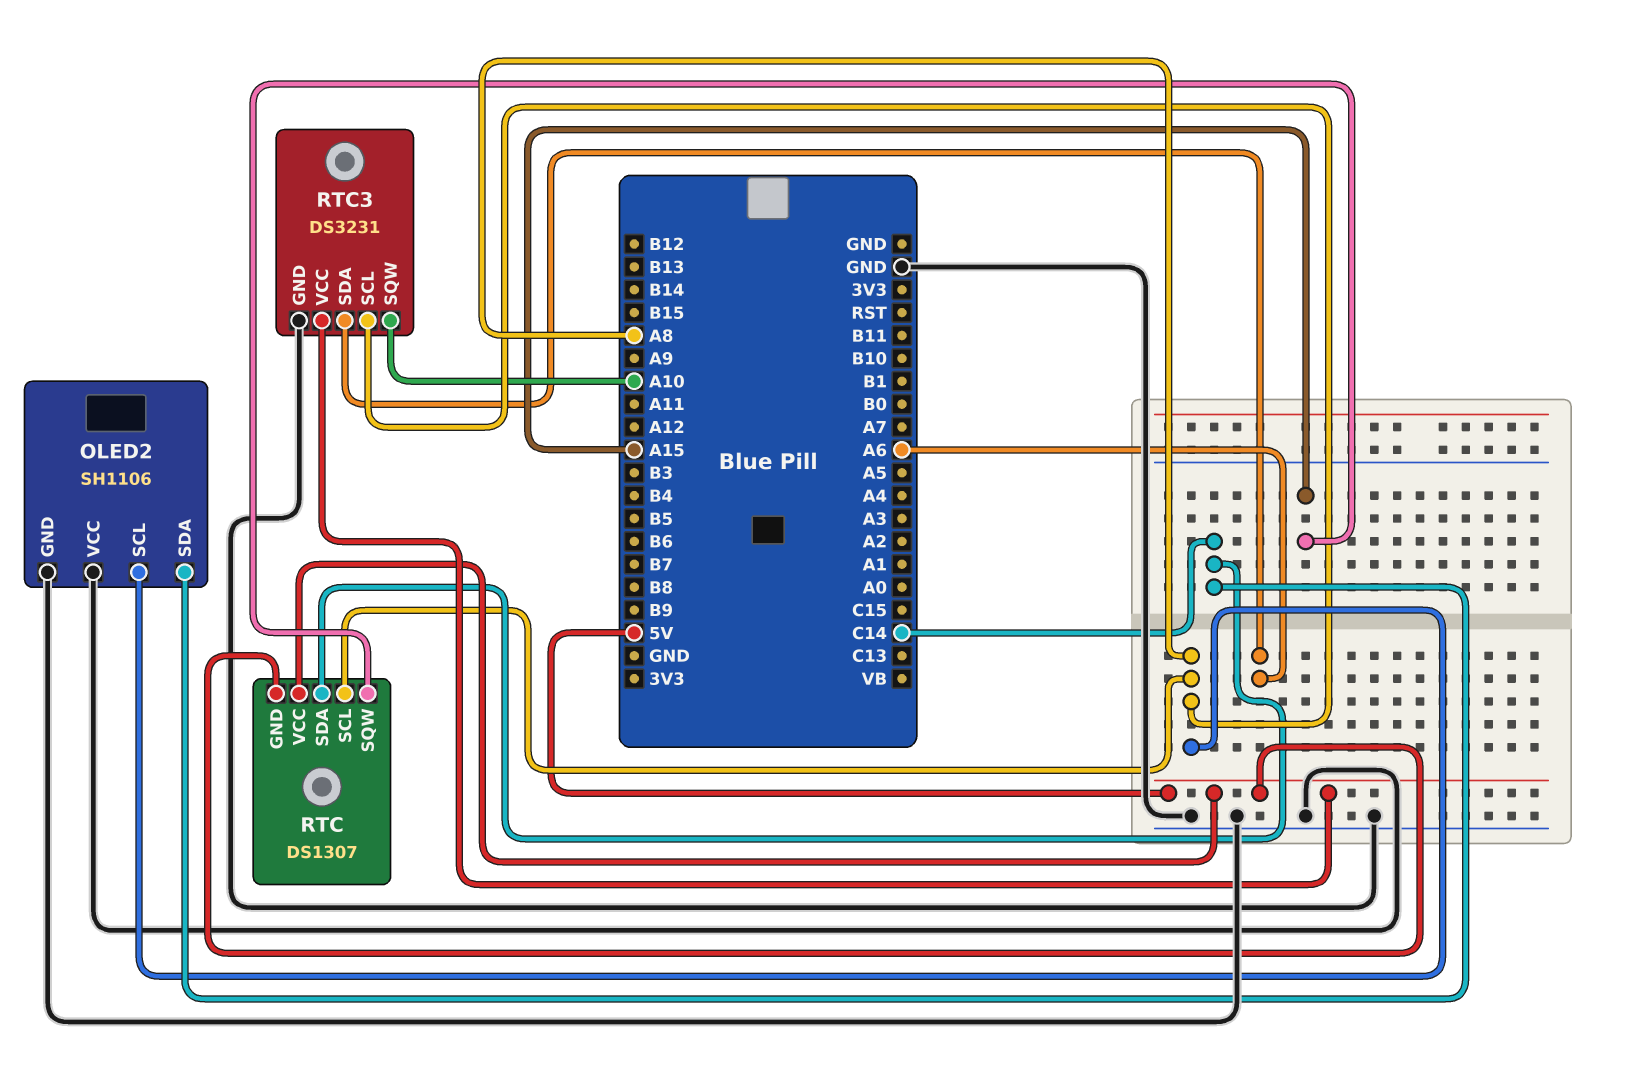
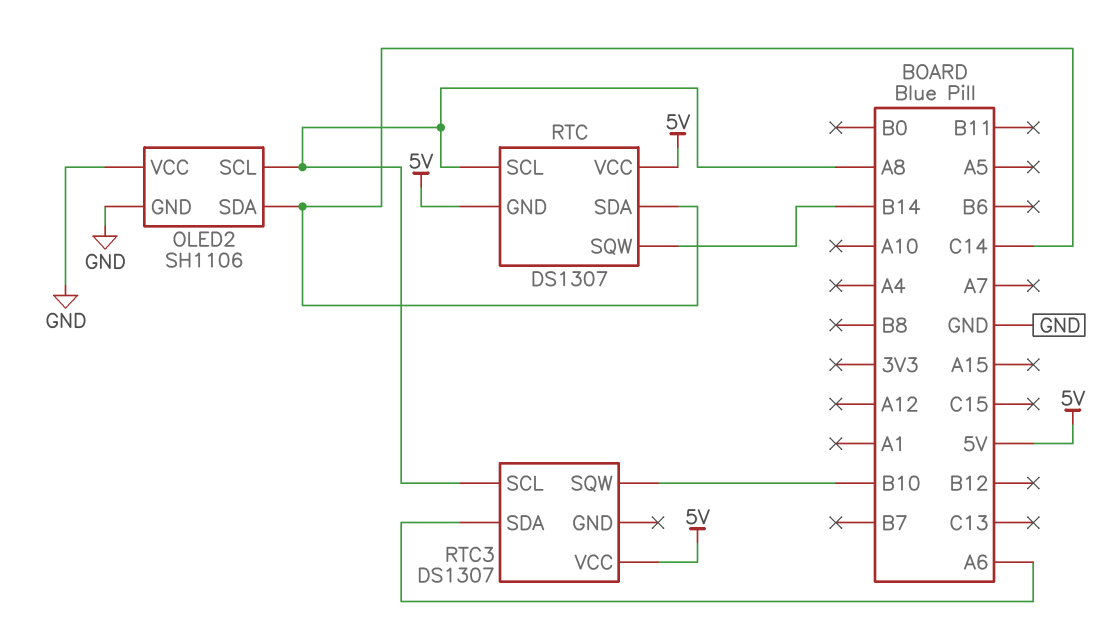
RTC pin SQW: A15 -> B14
RTC3: DS3231 -> DS1307
RTC3 pin GND: GND -> none
RTC3 pin SQW: A10 -> B10

